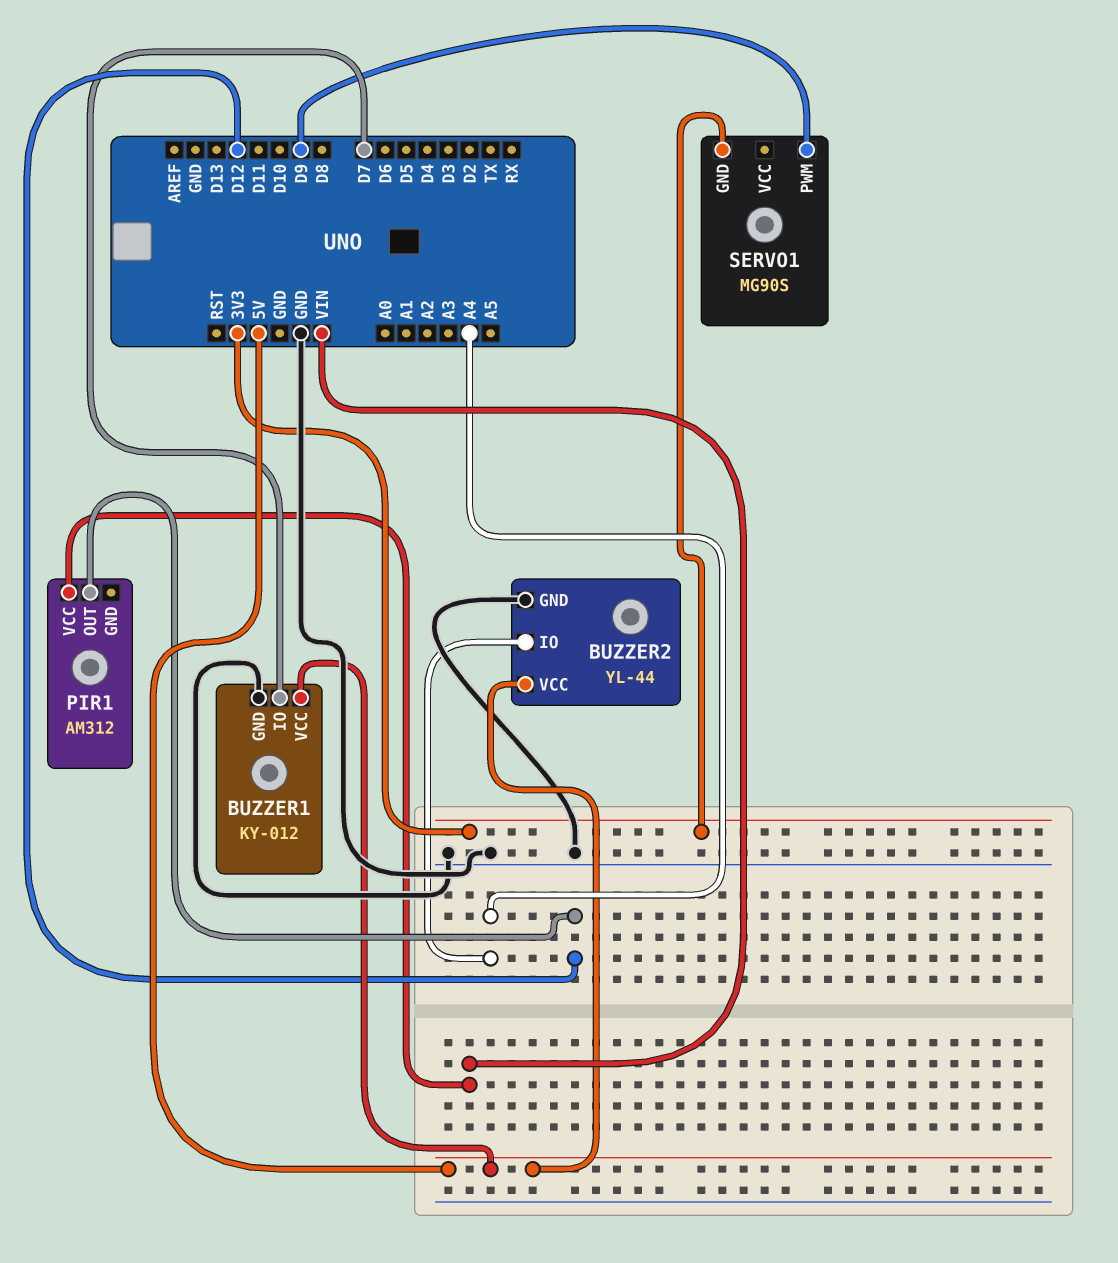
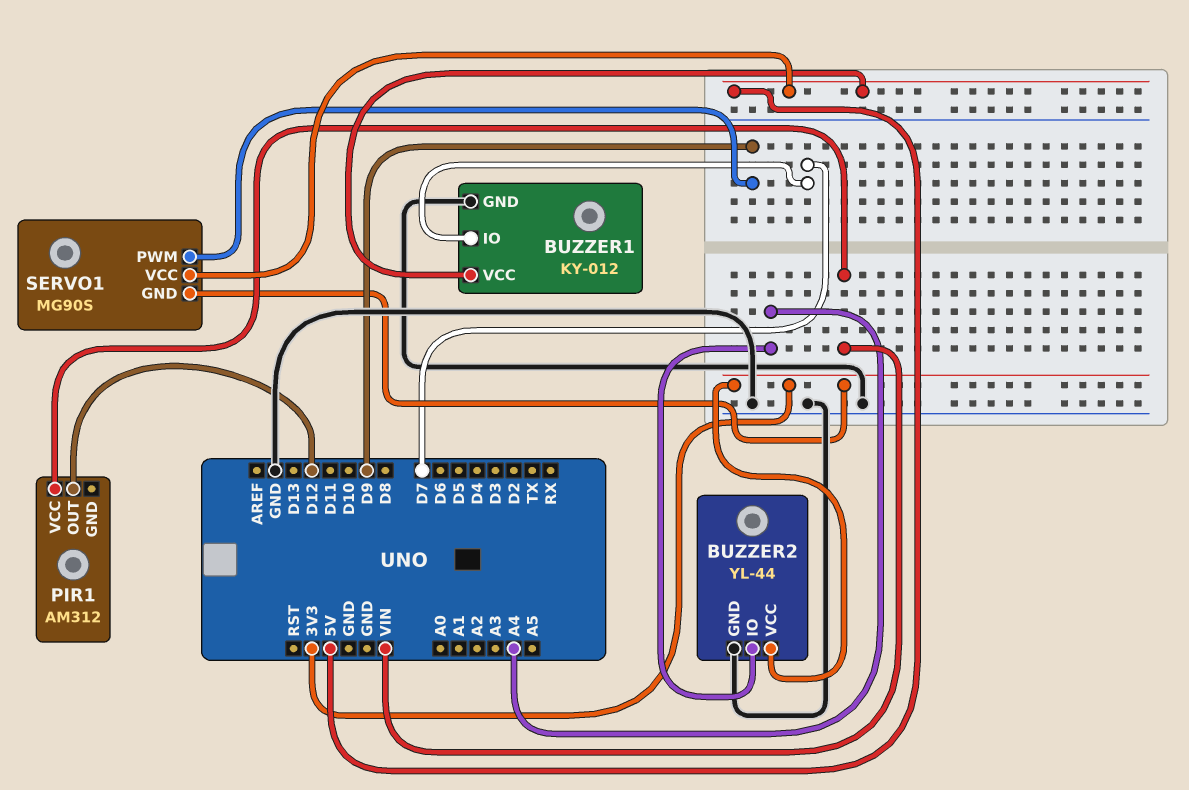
BUZZER2 pin VCC: 5V -> 3V3
SERVO1 pin VCC: none -> 5V

